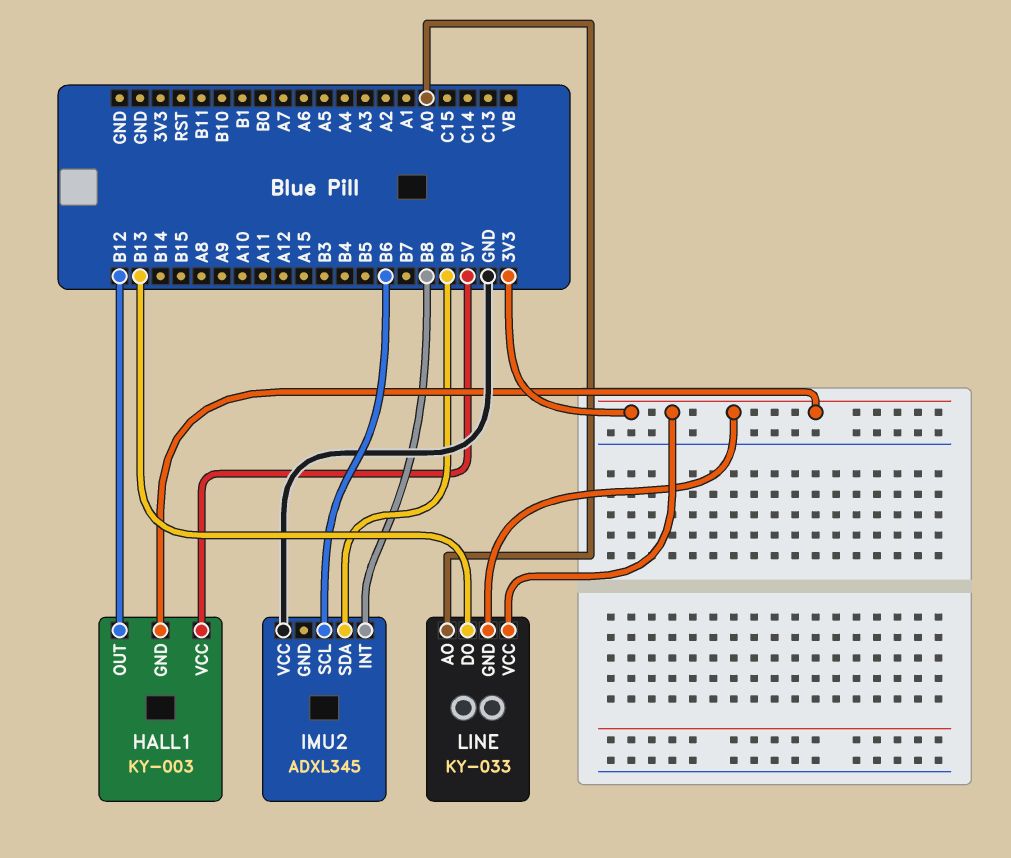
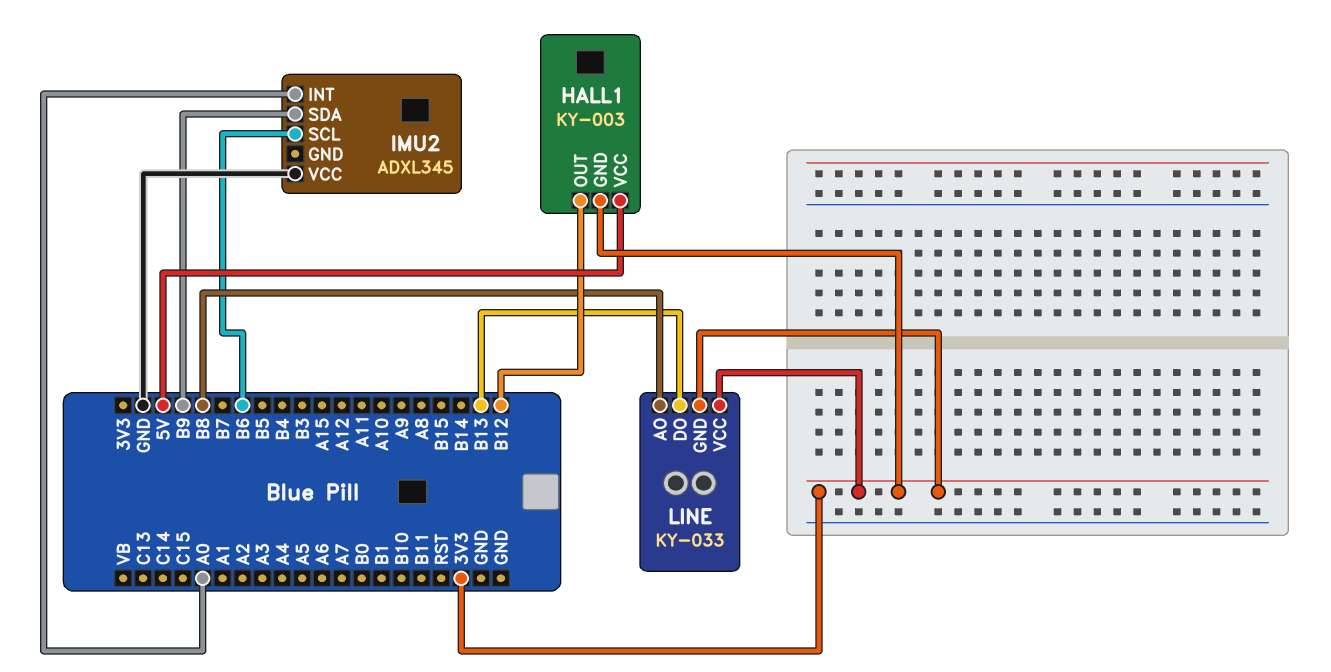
IMU2 pin INT: B8 -> A0
LINE pin AO: A0 -> B8

